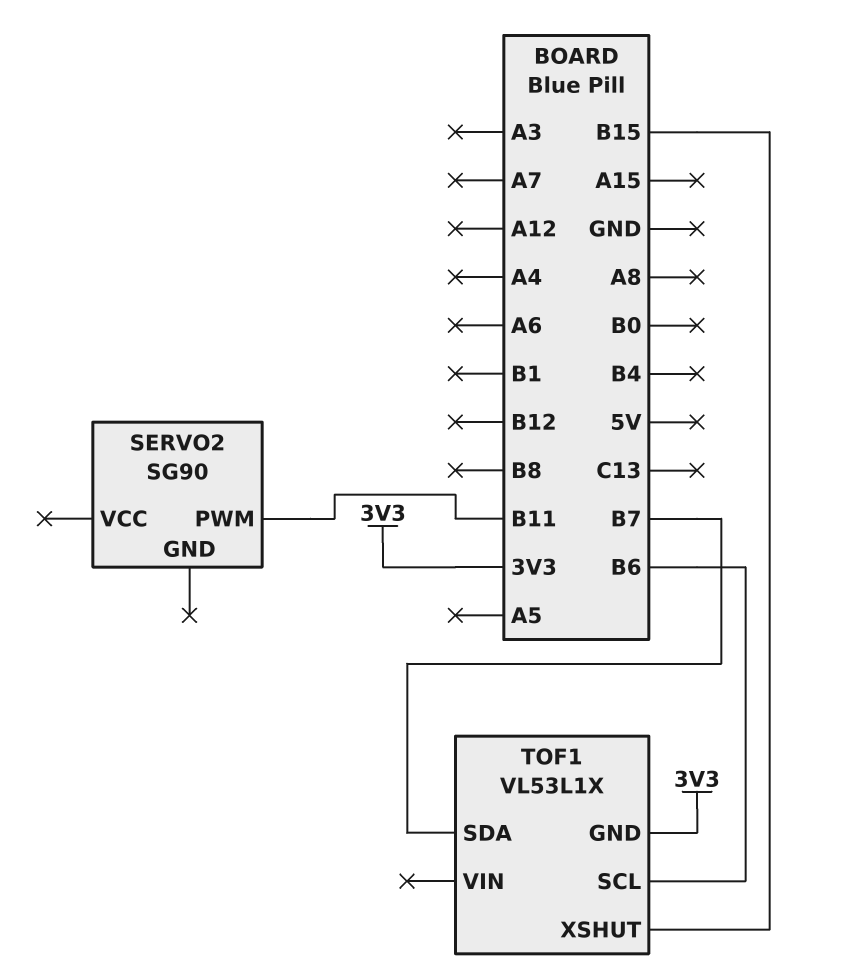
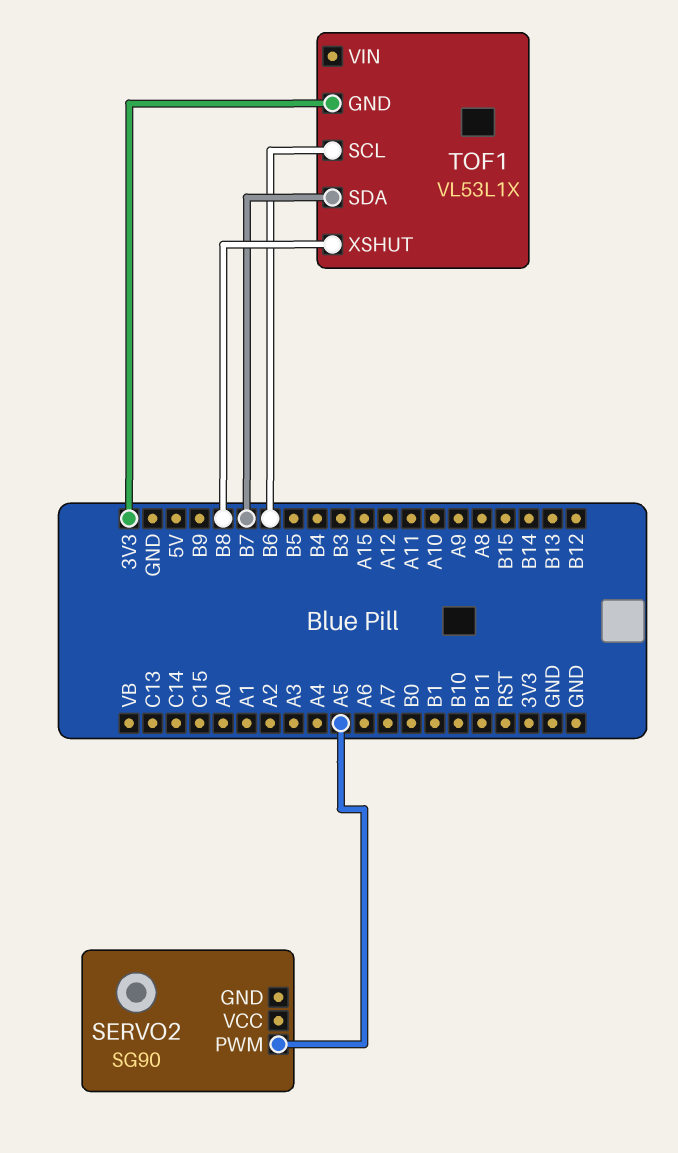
SERVO2 pin PWM: B11 -> A5
TOF1 pin XSHUT: B15 -> B8

